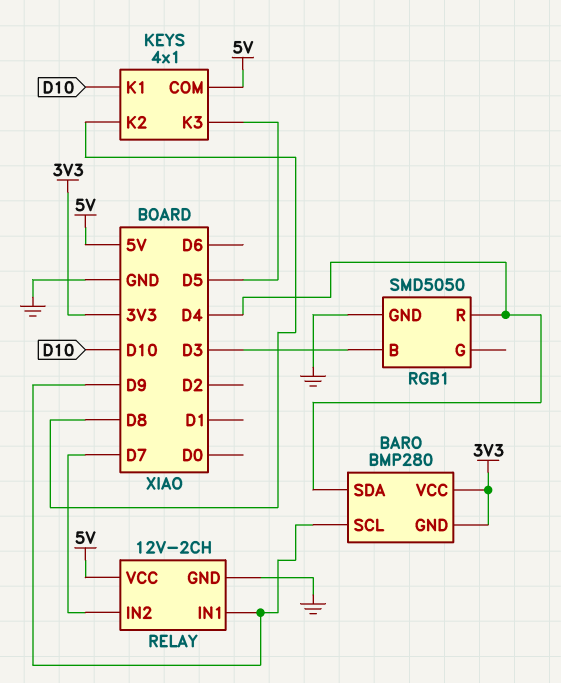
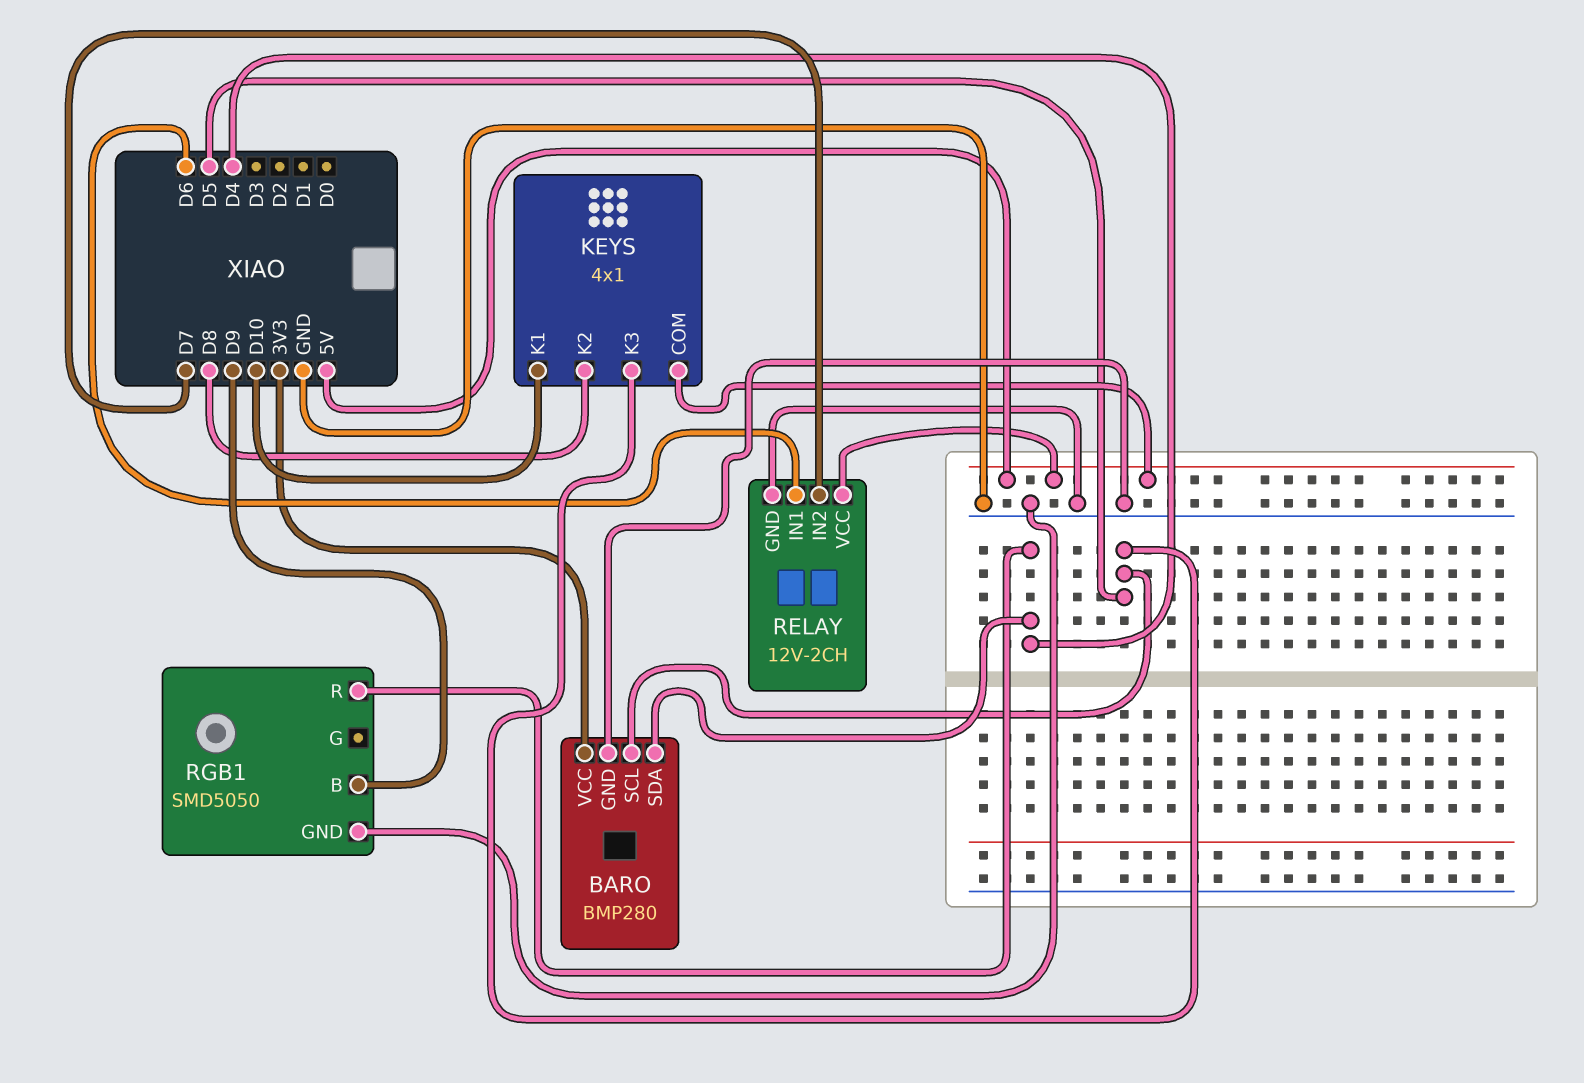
BARO pin GND: 3V3 -> GND
BARO pin SCL: D9 -> D5
RELAY pin IN1: D9 -> D6
RGB1 pin B: D3 -> D9

